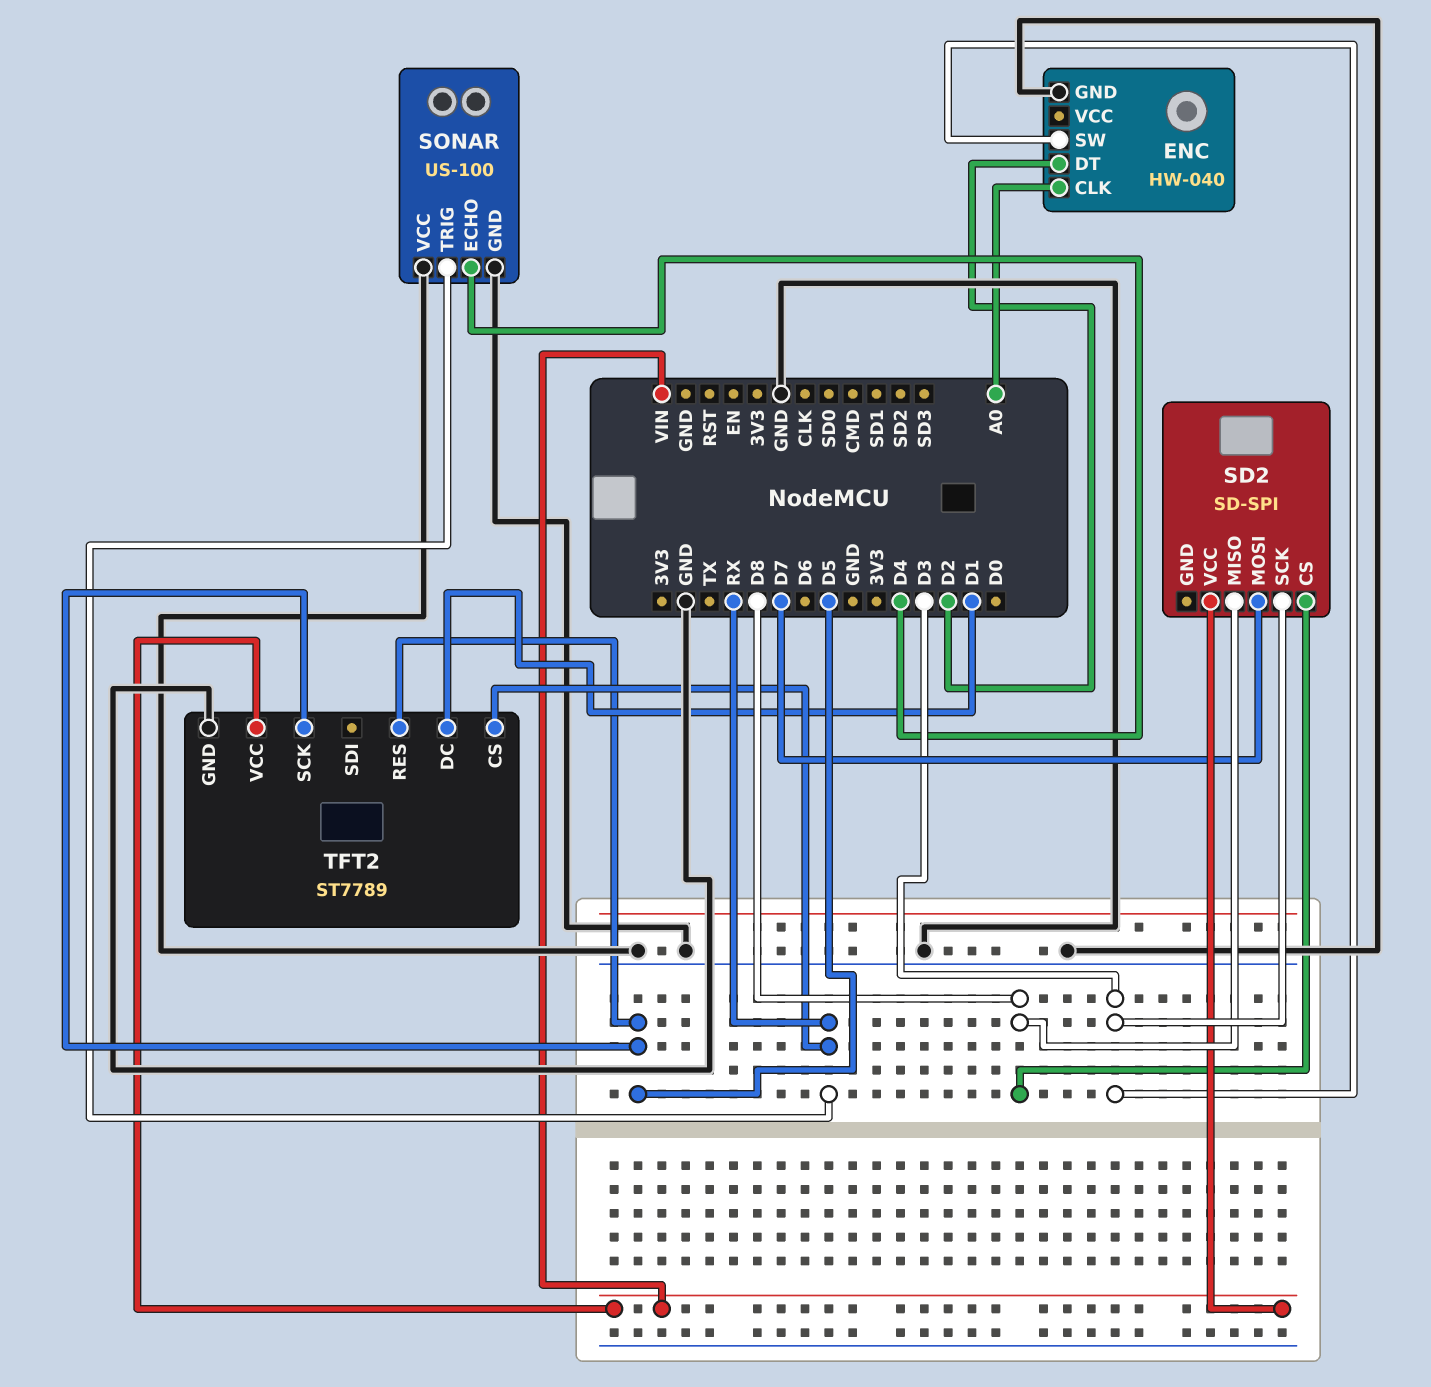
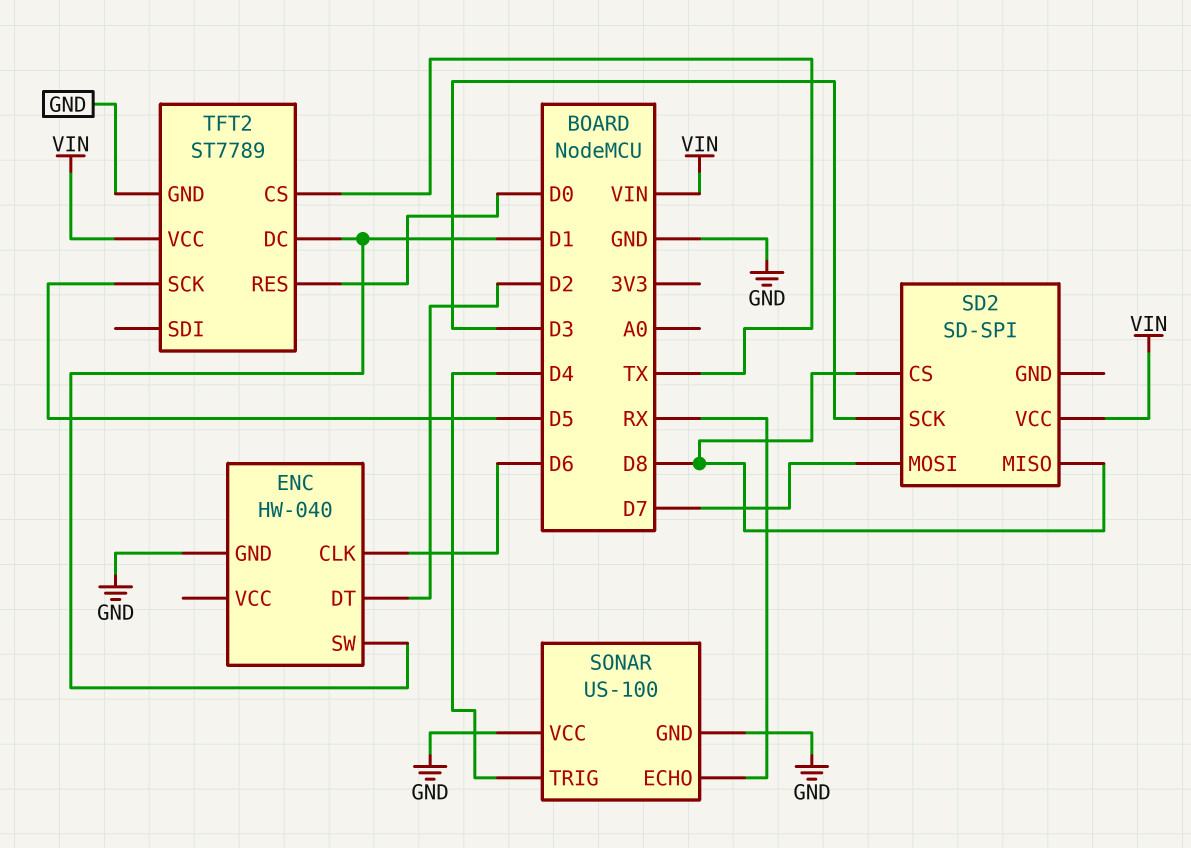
ENC pin CLK: A0 -> D6
ENC pin SW: D3 -> D1
SONAR pin ECHO: D4 -> RX
SONAR pin TRIG: RX -> D4
TFT2 pin CS: RX -> TX
TFT2 pin RES: D5 -> D0

